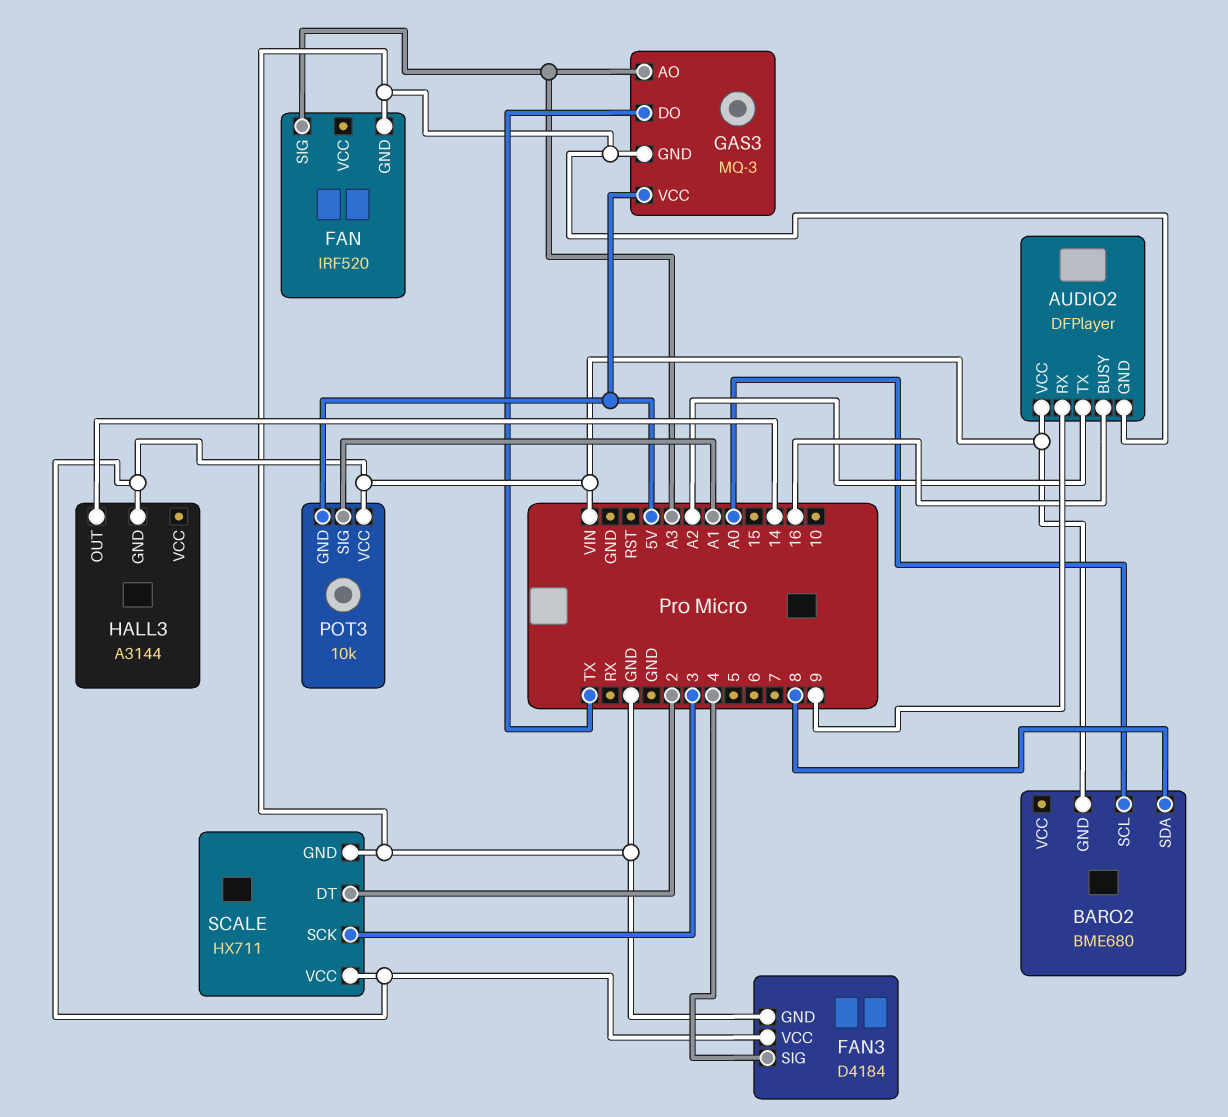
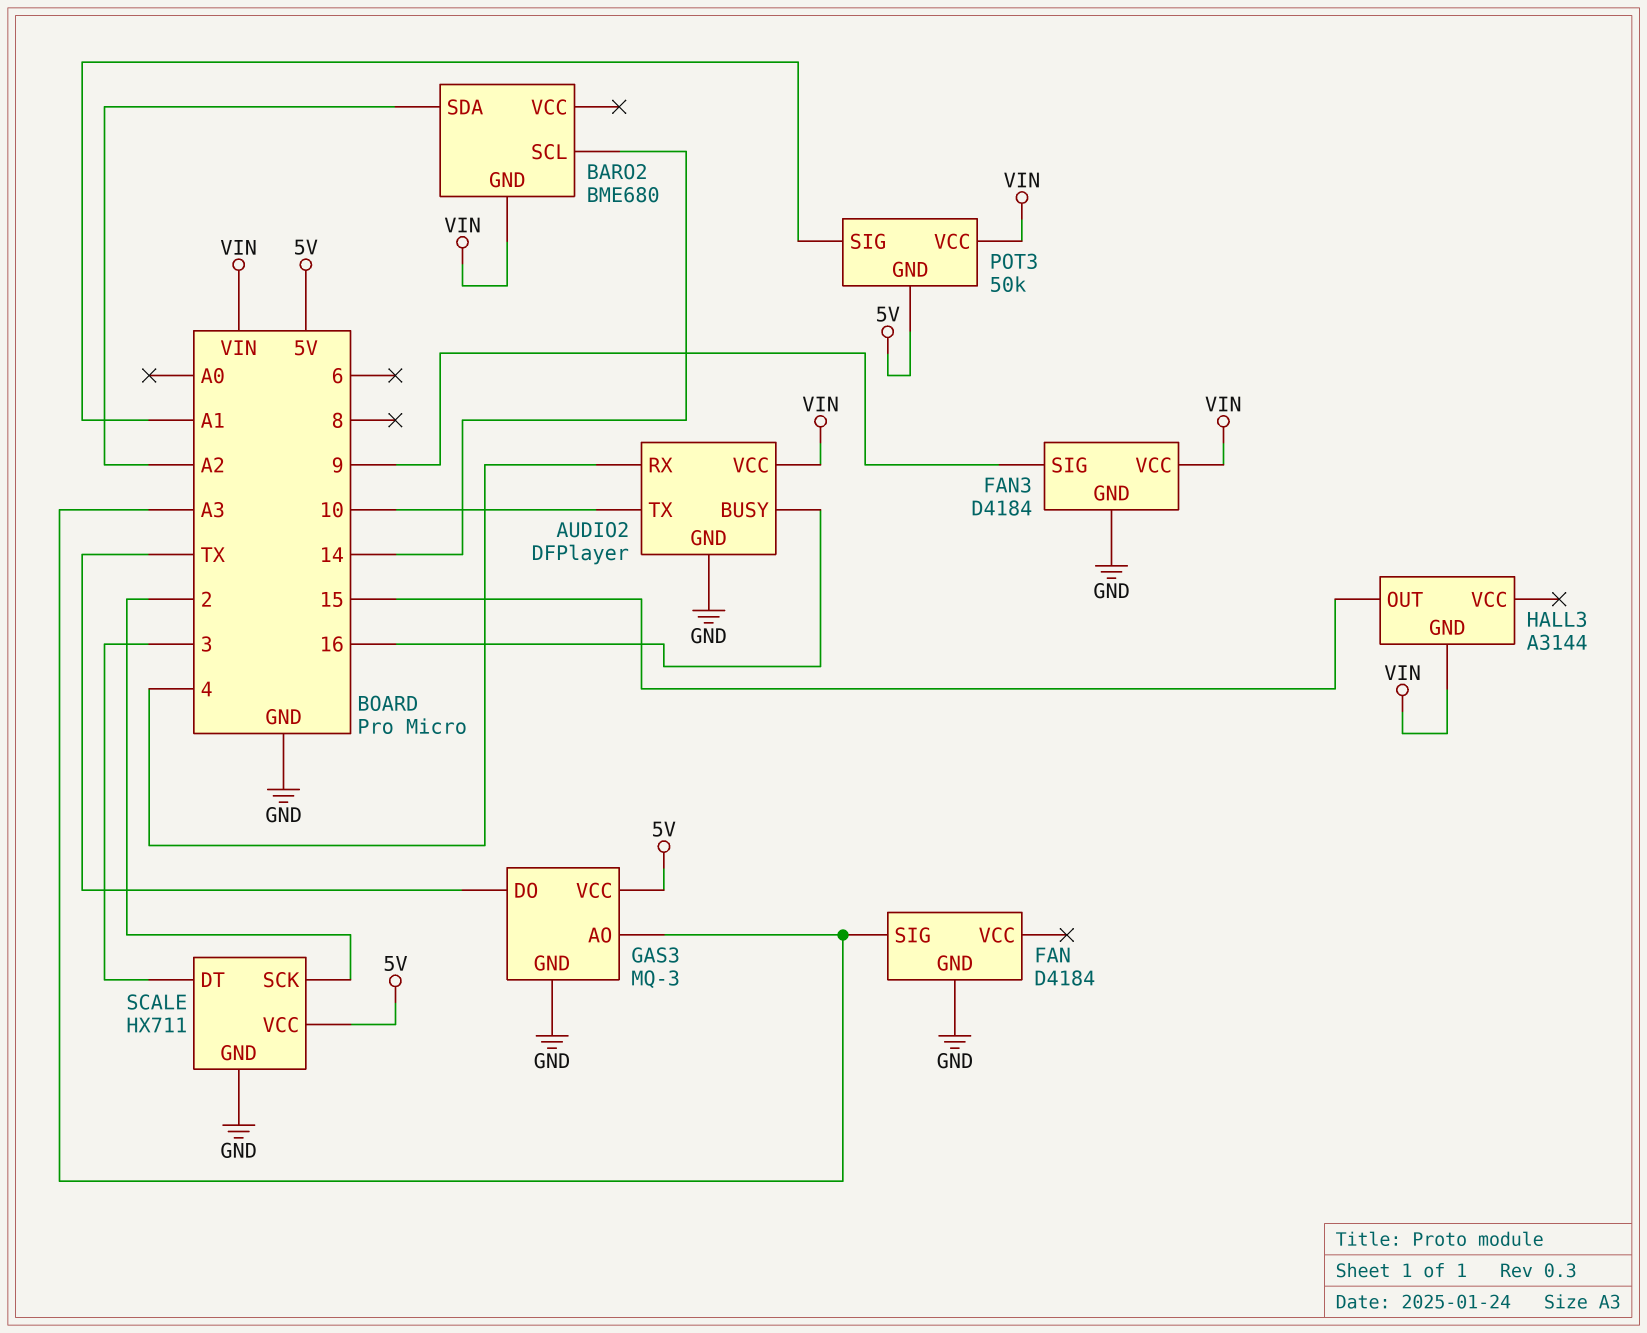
AUDIO2 pin RX: 9 -> 4
AUDIO2 pin TX: A2 -> 10
BARO2 pin SCL: A0 -> 14
BARO2 pin SDA: 8 -> A2
FAN: IRF520 -> D4184
FAN3 pin SIG: 4 -> 9
HALL3 pin OUT: 14 -> 15
POT3: 10k -> 50k
SCALE pin DT: 2 -> 3
SCALE pin SCK: 3 -> 2
SCALE pin VCC: VIN -> 5V

